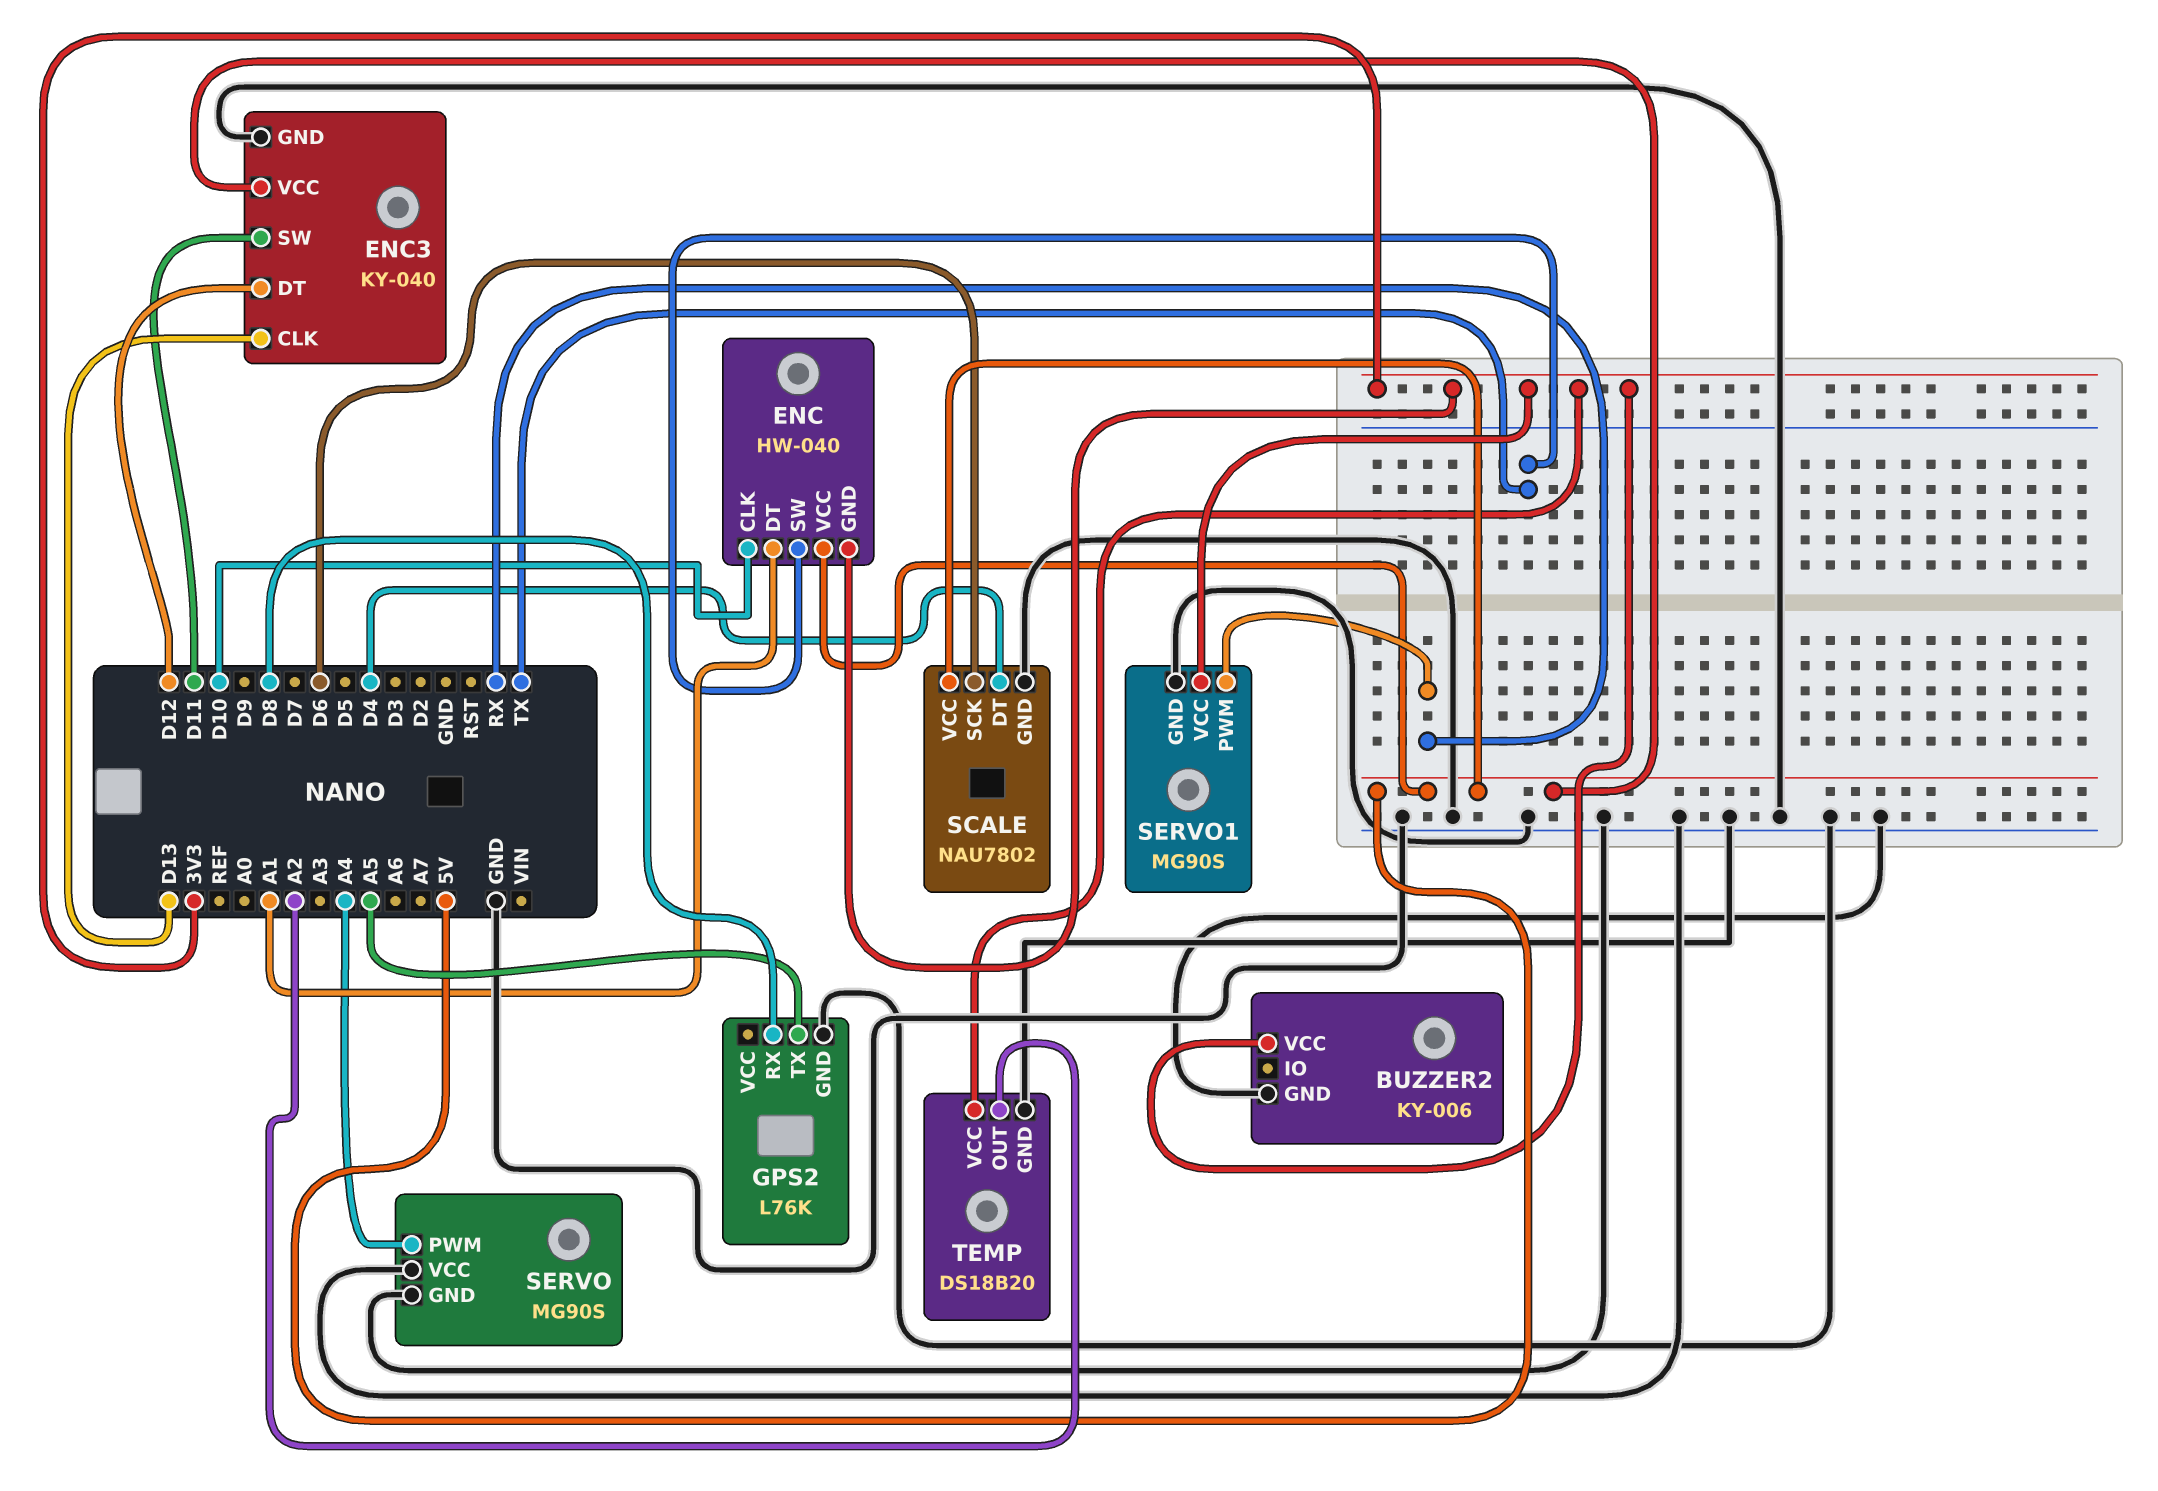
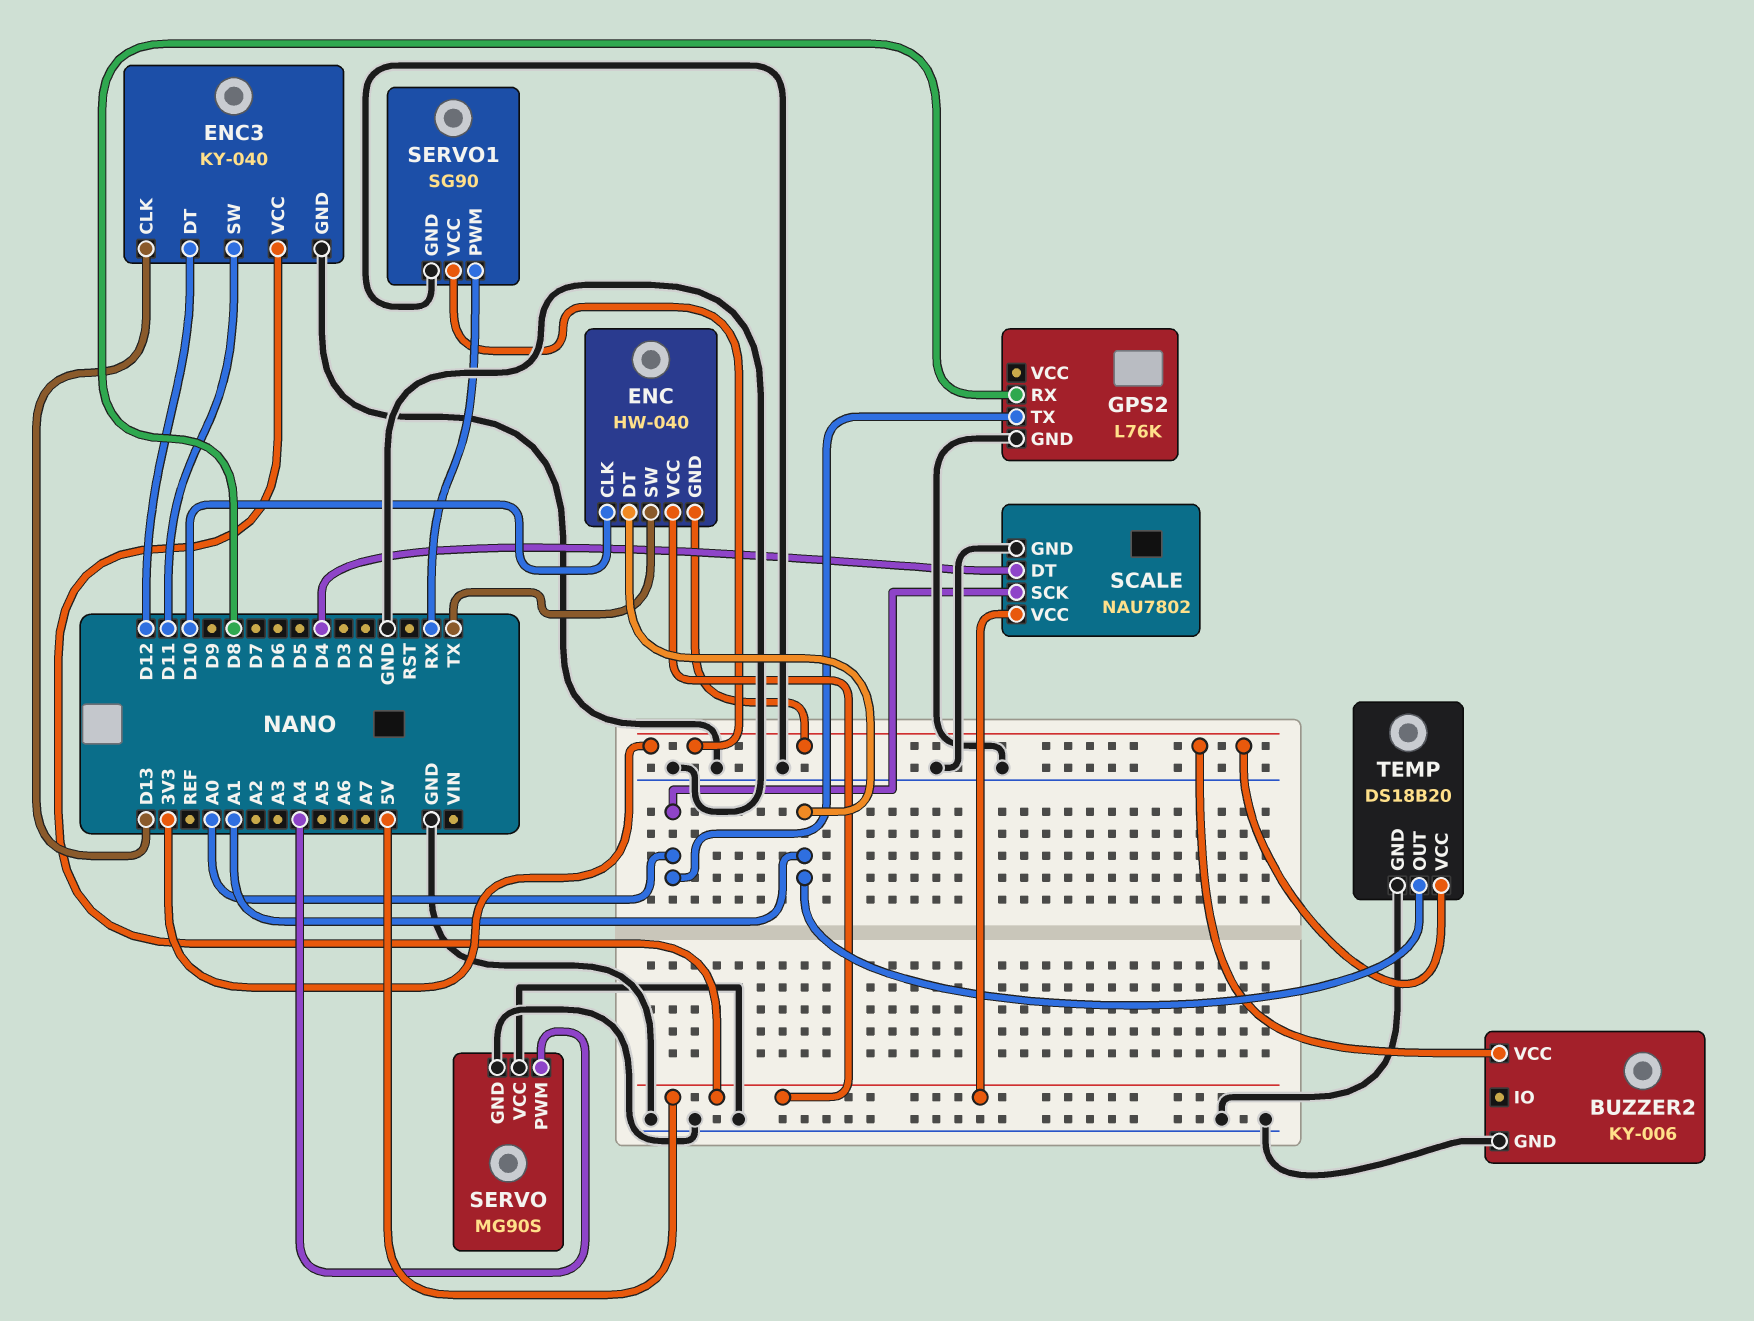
GPS2 pin TX: A5 -> A0
SCALE pin SCK: D6 -> A0
SERVO1: MG90S -> SG90
TEMP pin OUT: A2 -> A1

